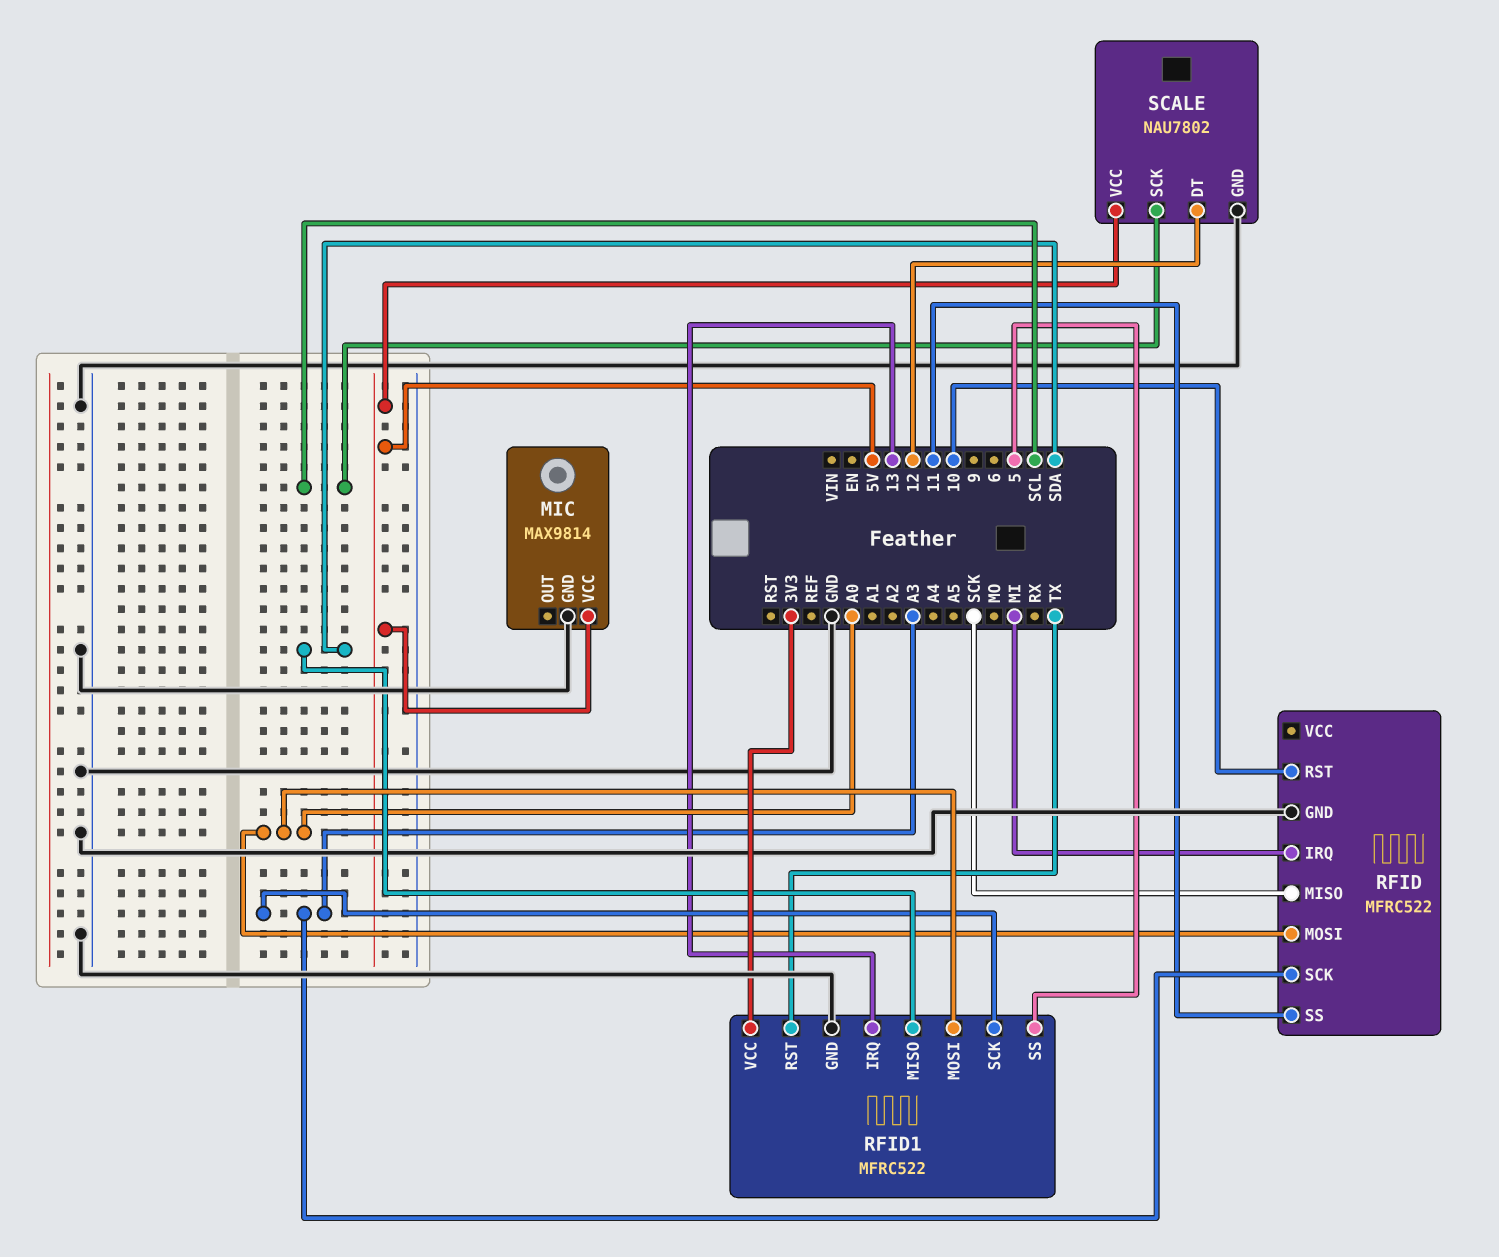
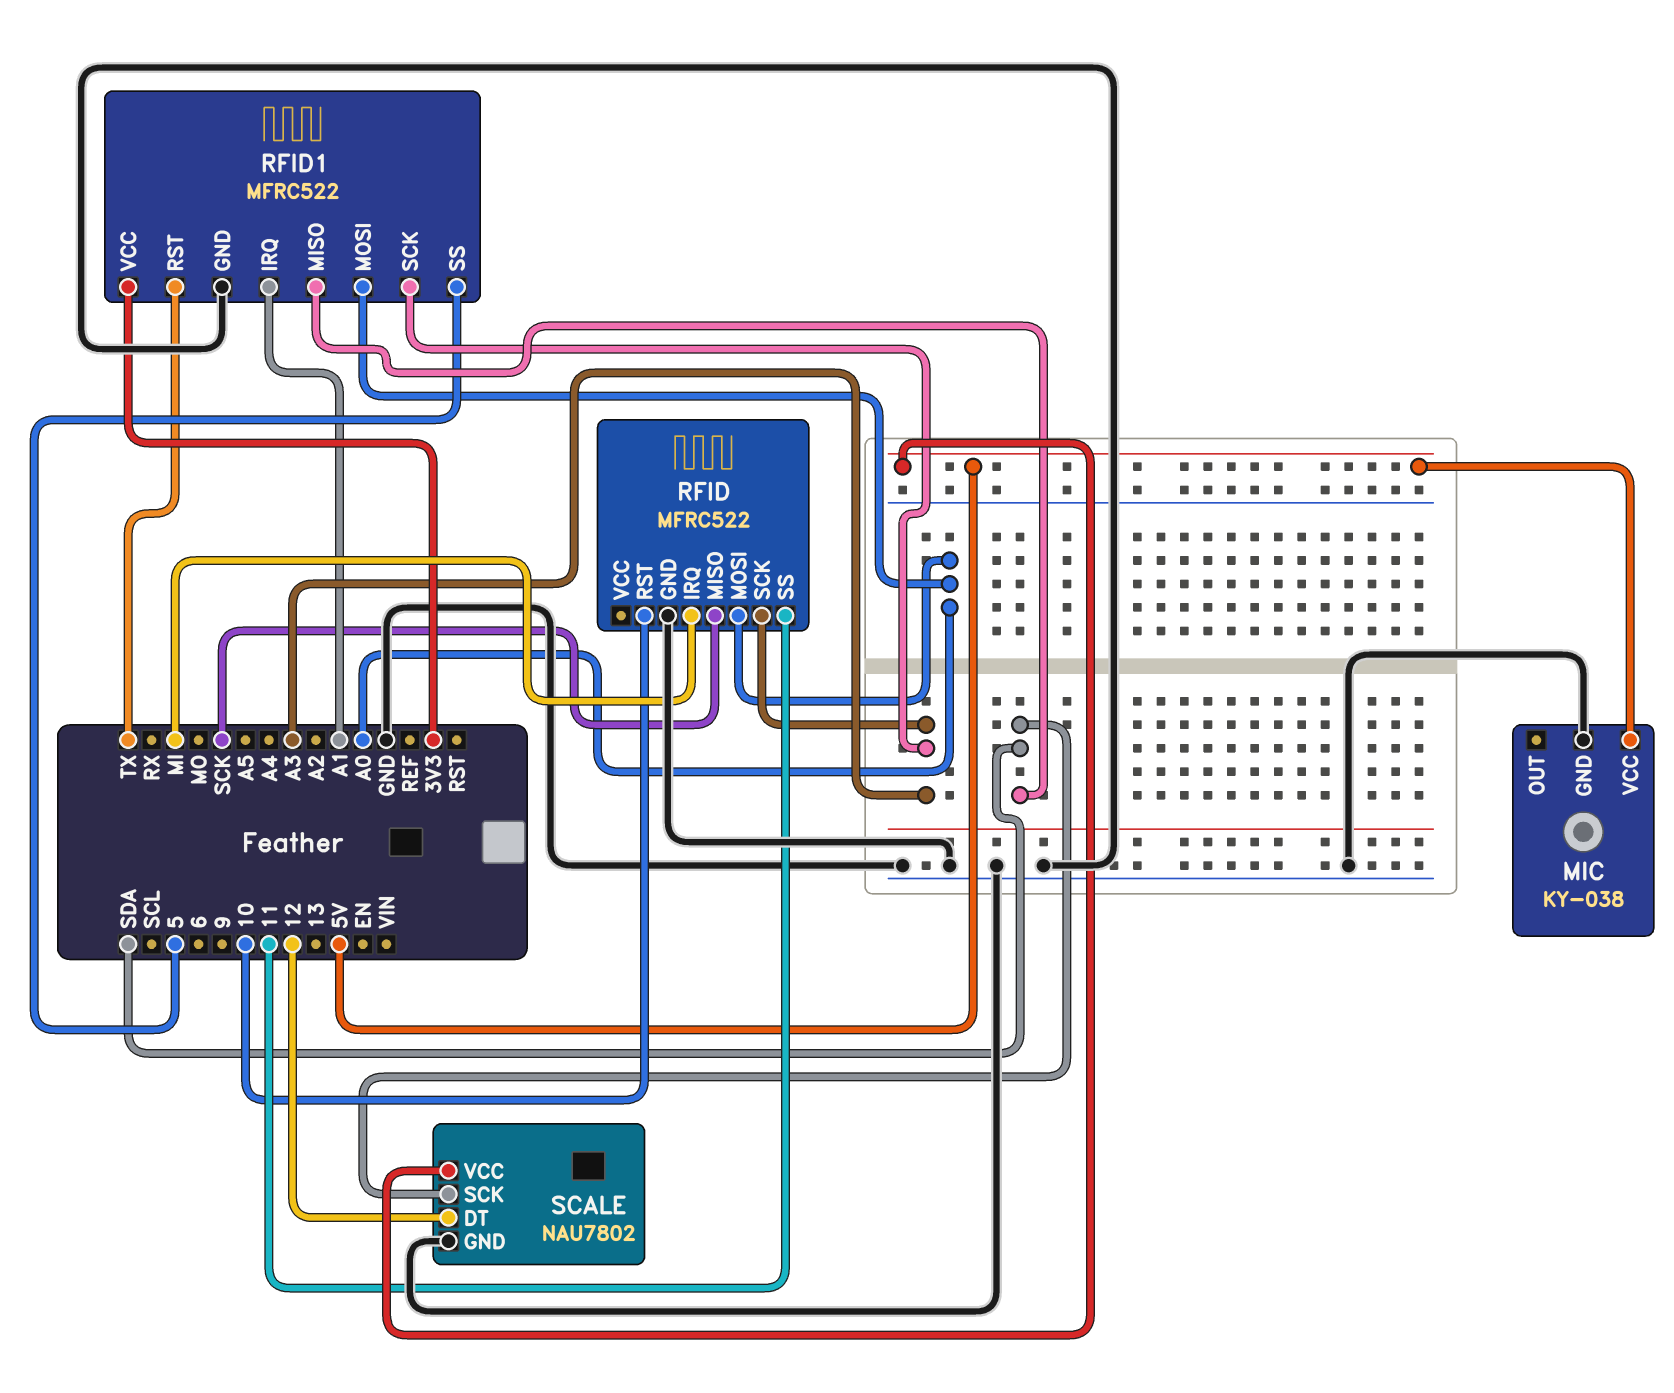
MIC: MAX9814 -> KY-038
RFID1 pin IRQ: 13 -> A1
SCALE pin SCK: SCL -> SDA

